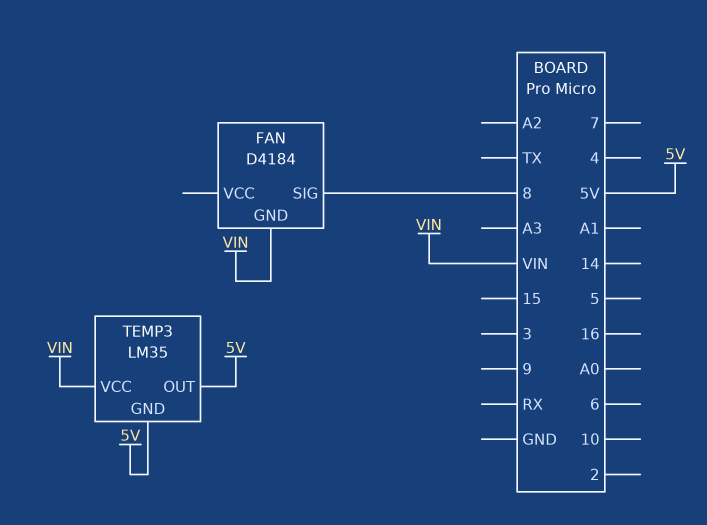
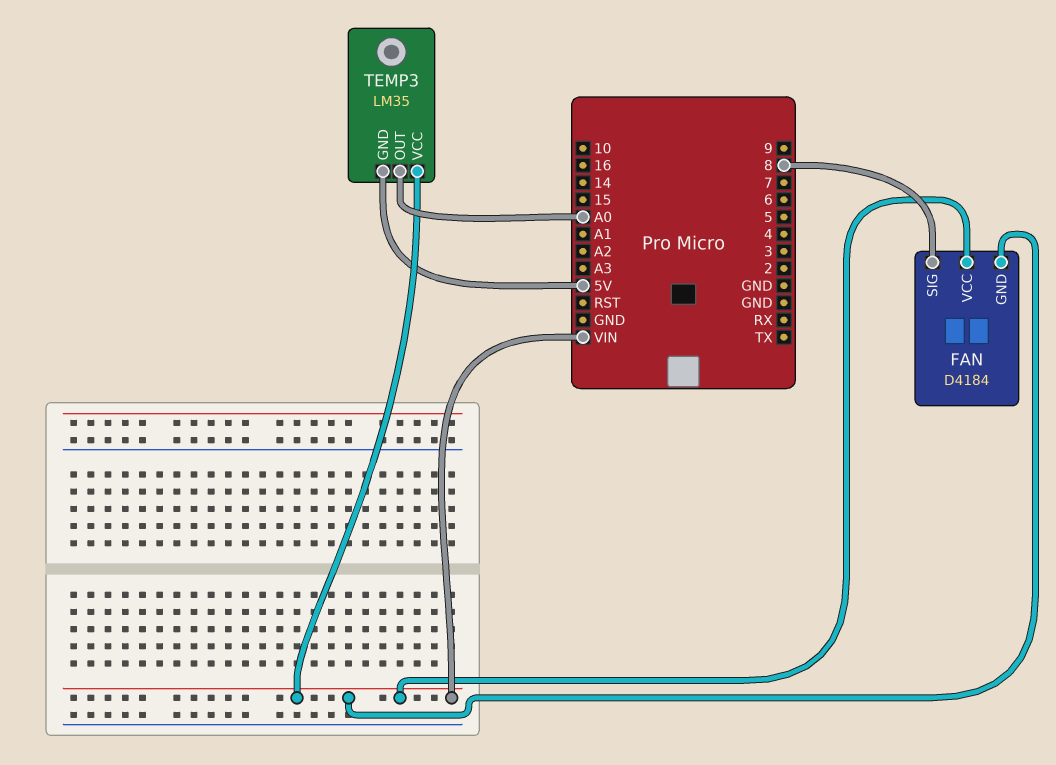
FAN pin VCC: none -> VIN
TEMP3 pin OUT: 5V -> A0

